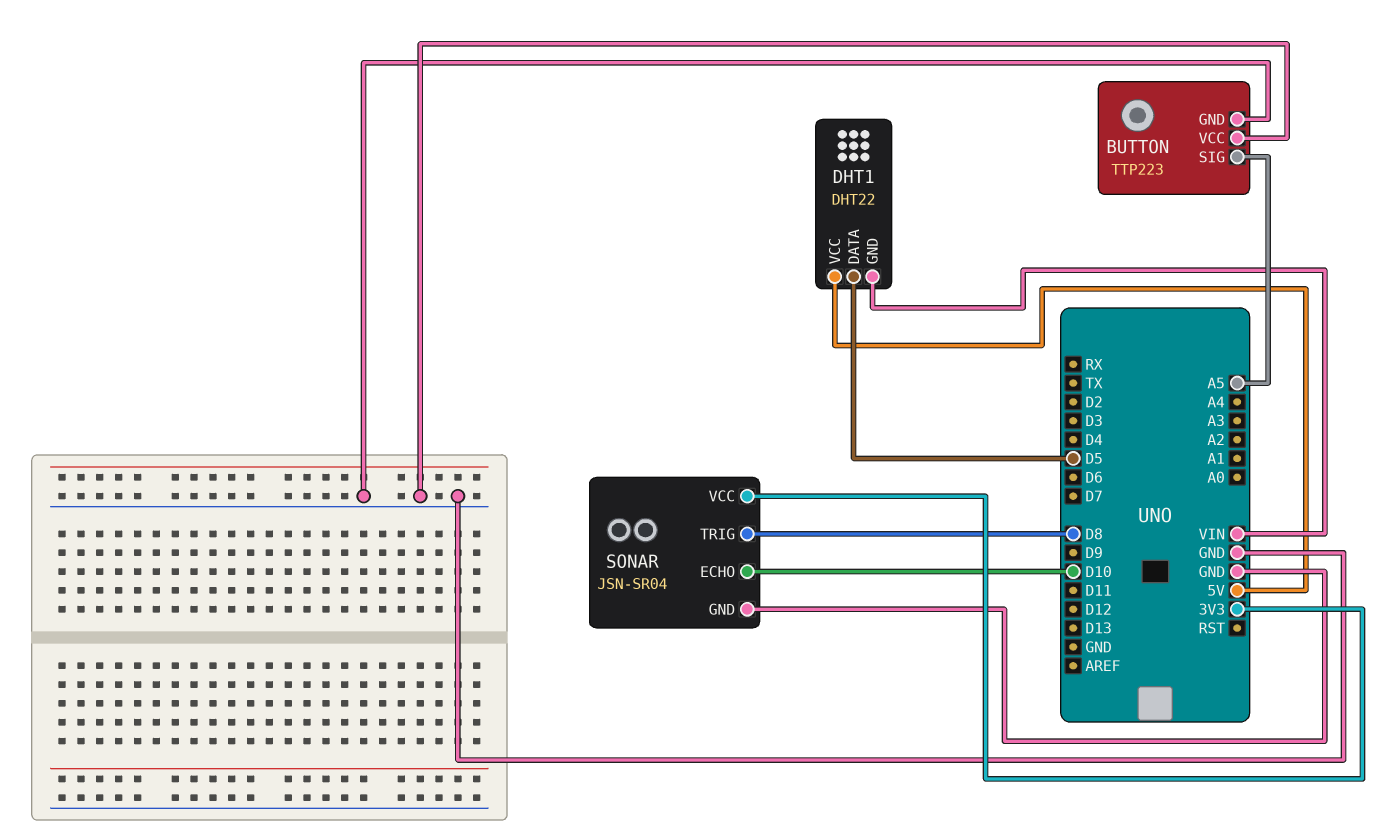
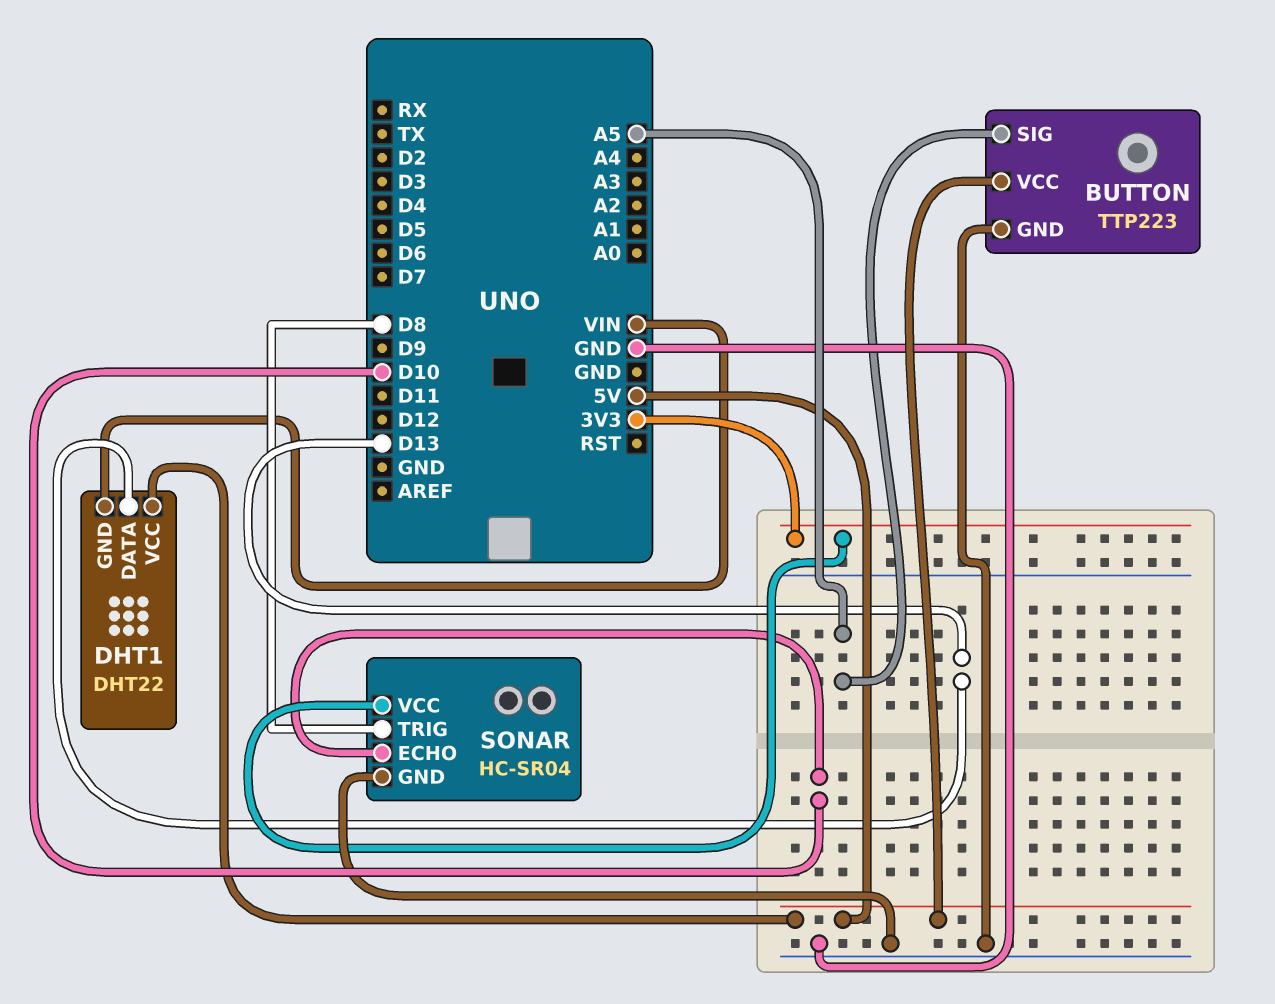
BUTTON pin VCC: GND -> 5V
DHT1 pin DATA: D5 -> D13
SONAR: JSN-SR04 -> HC-SR04

